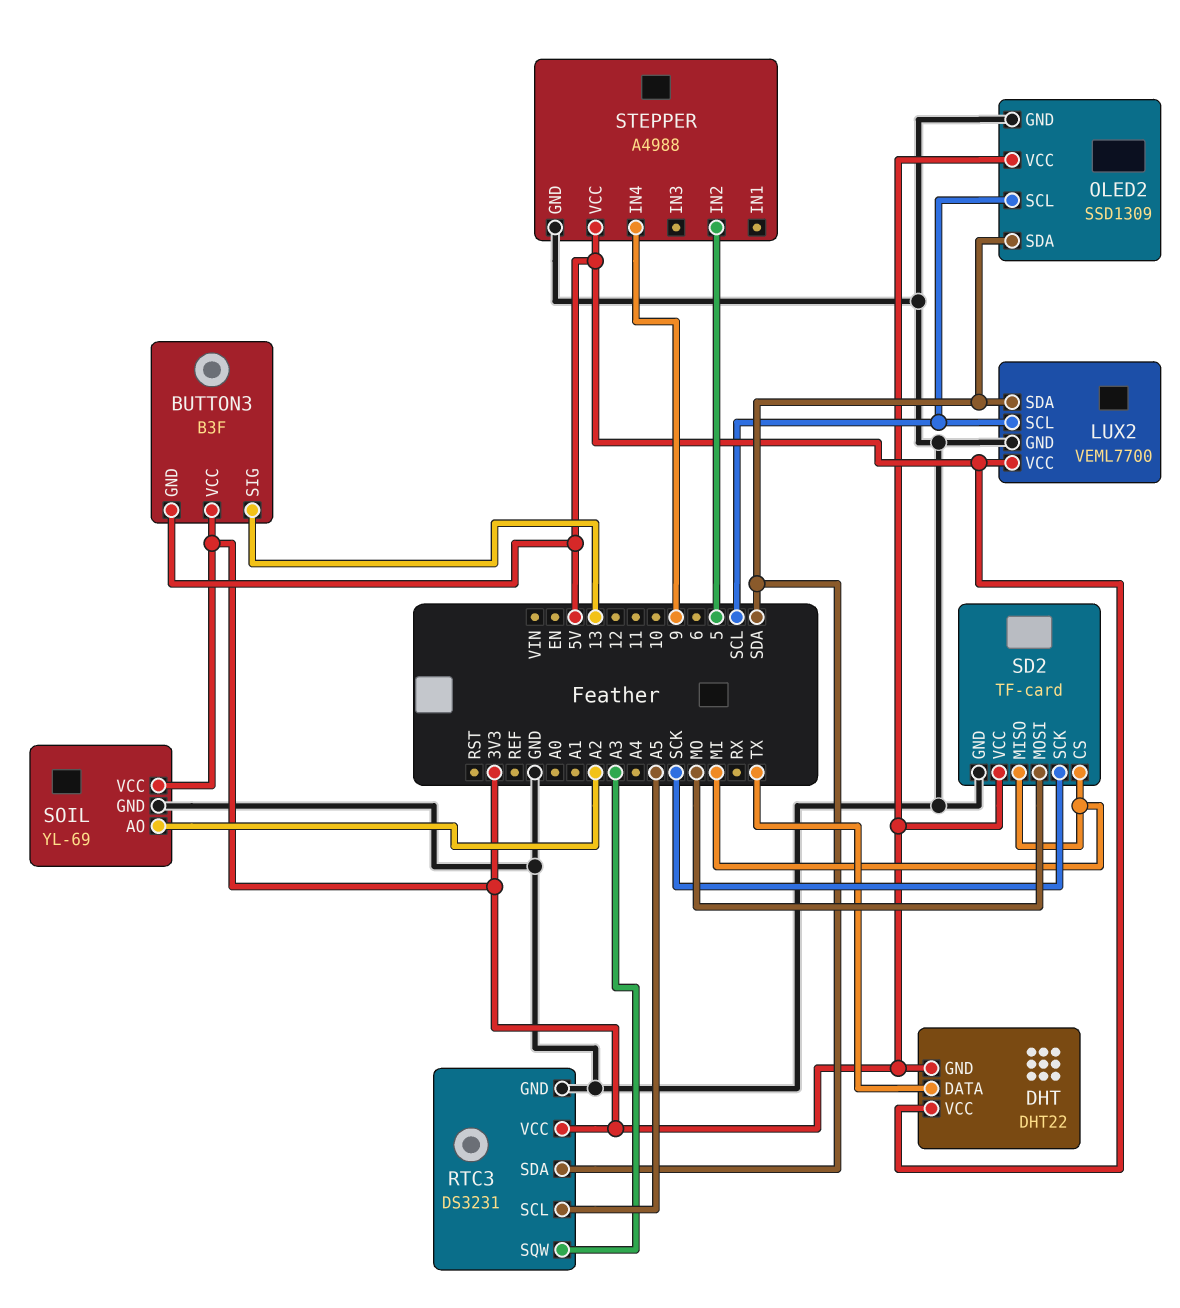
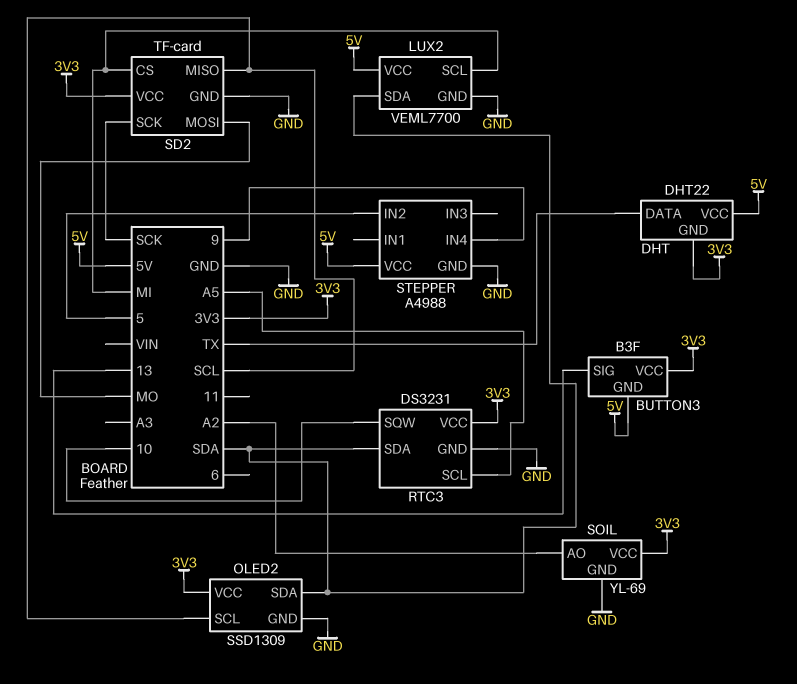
LUX2 pin SCL: SCL -> MI
RTC3 pin SQW: A3 -> 10
SD2 pin MISO: MI -> SCL

